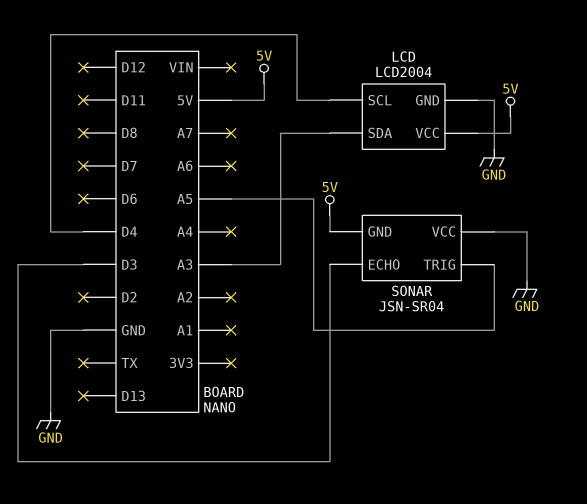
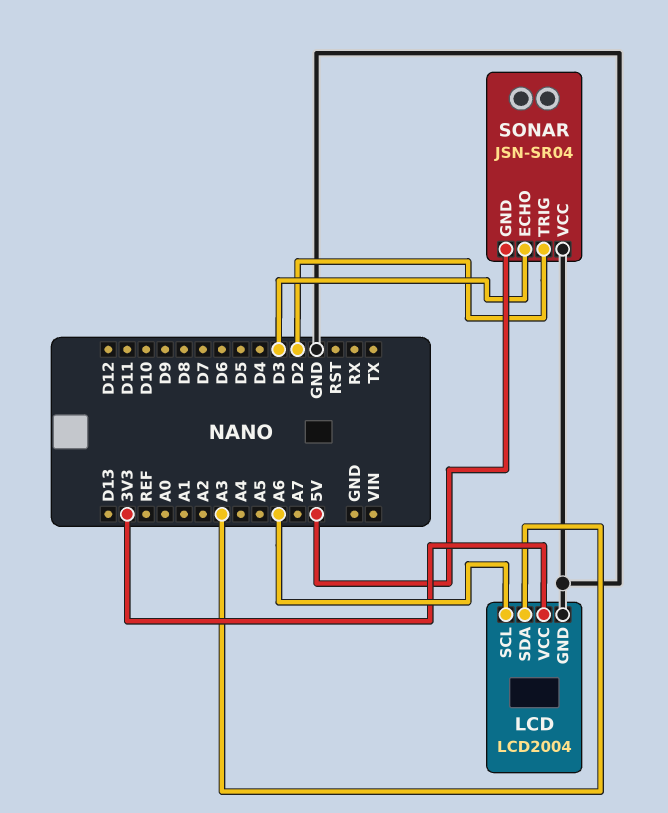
LCD pin SCL: D4 -> A6
LCD pin VCC: 5V -> 3V3
SONAR pin TRIG: A5 -> D2

